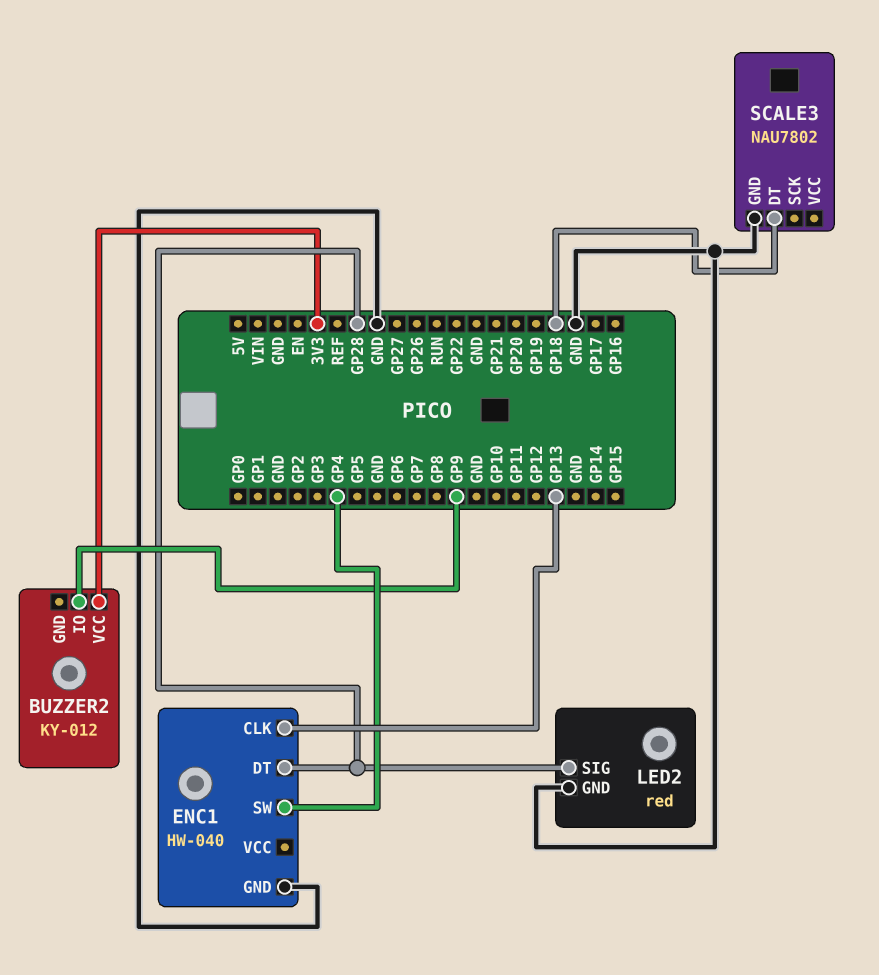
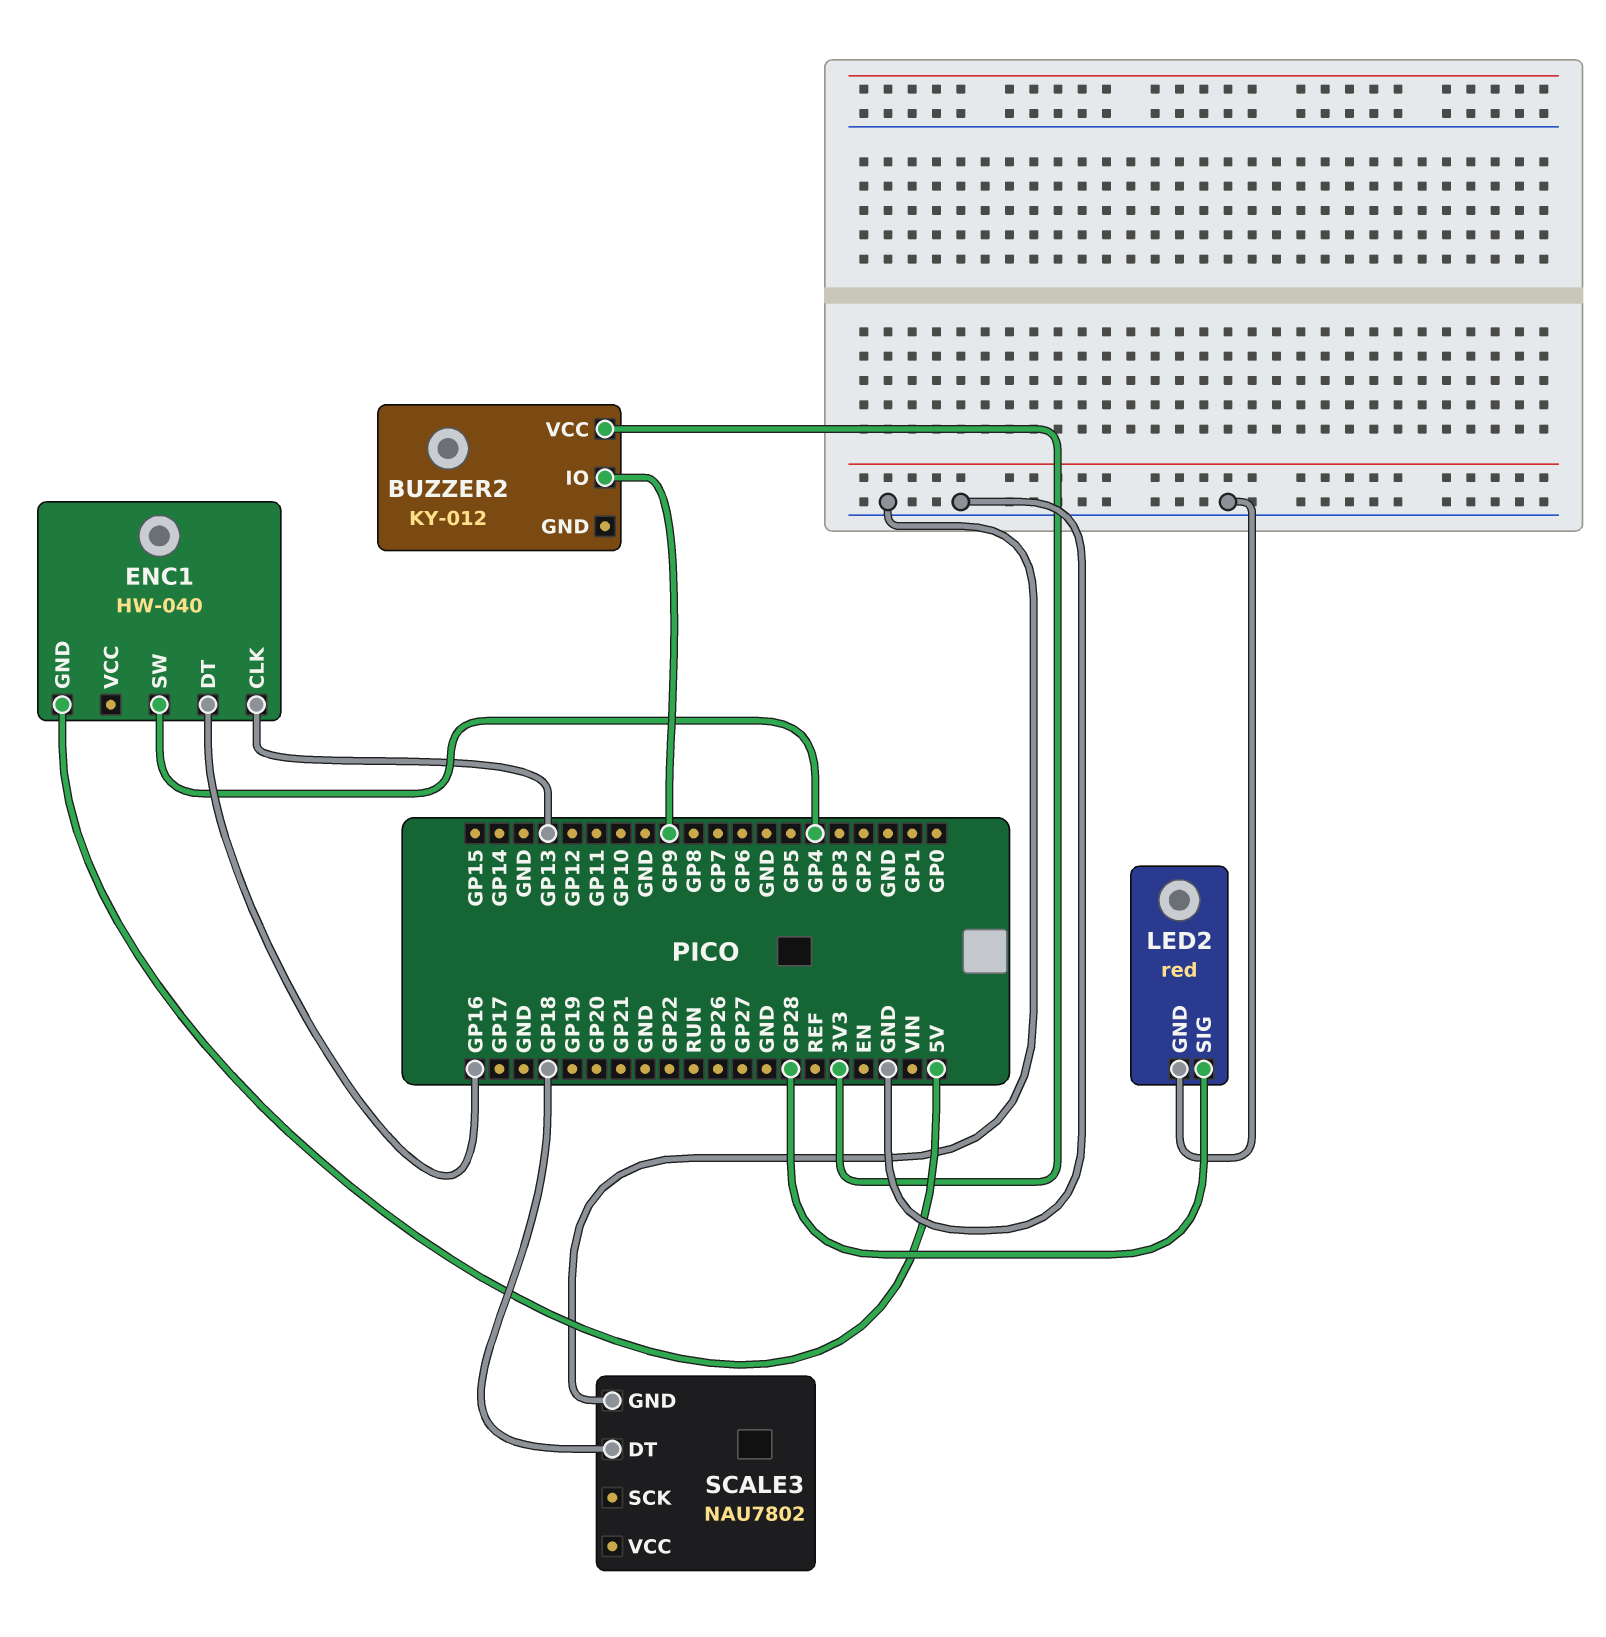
ENC1 pin DT: GP28 -> GP16
ENC1 pin GND: GND -> 5V

